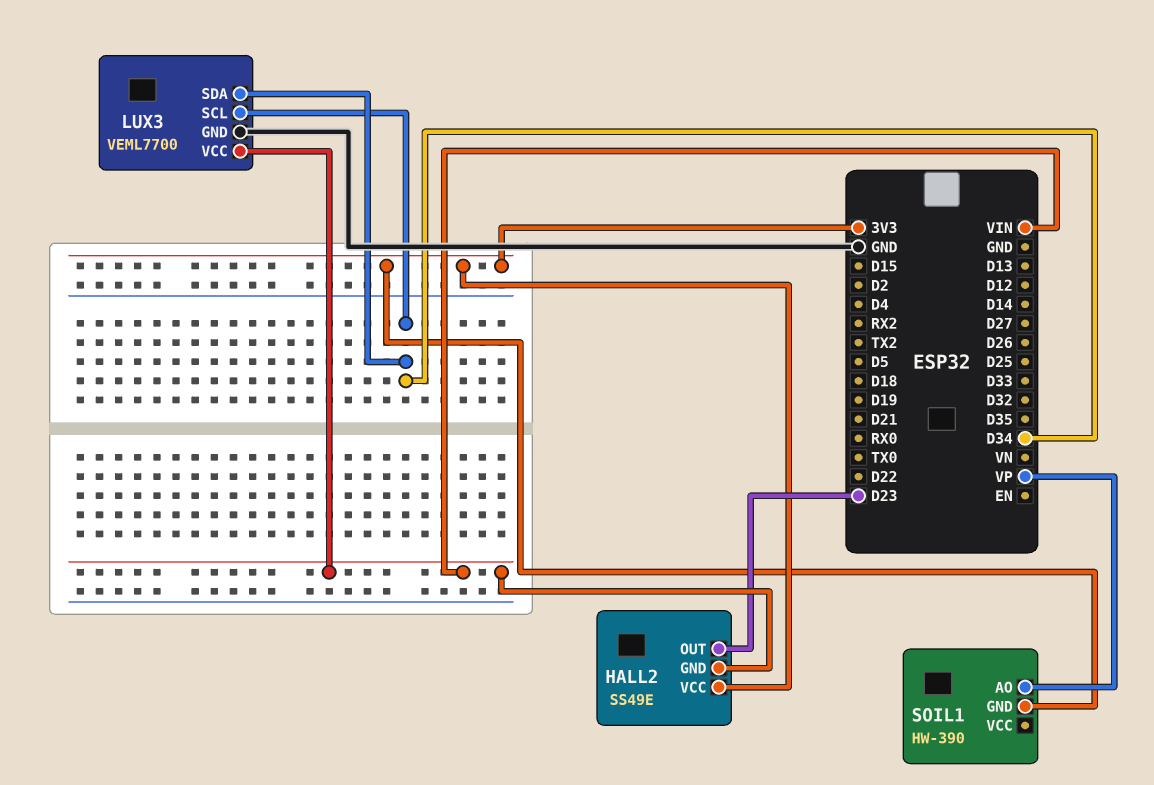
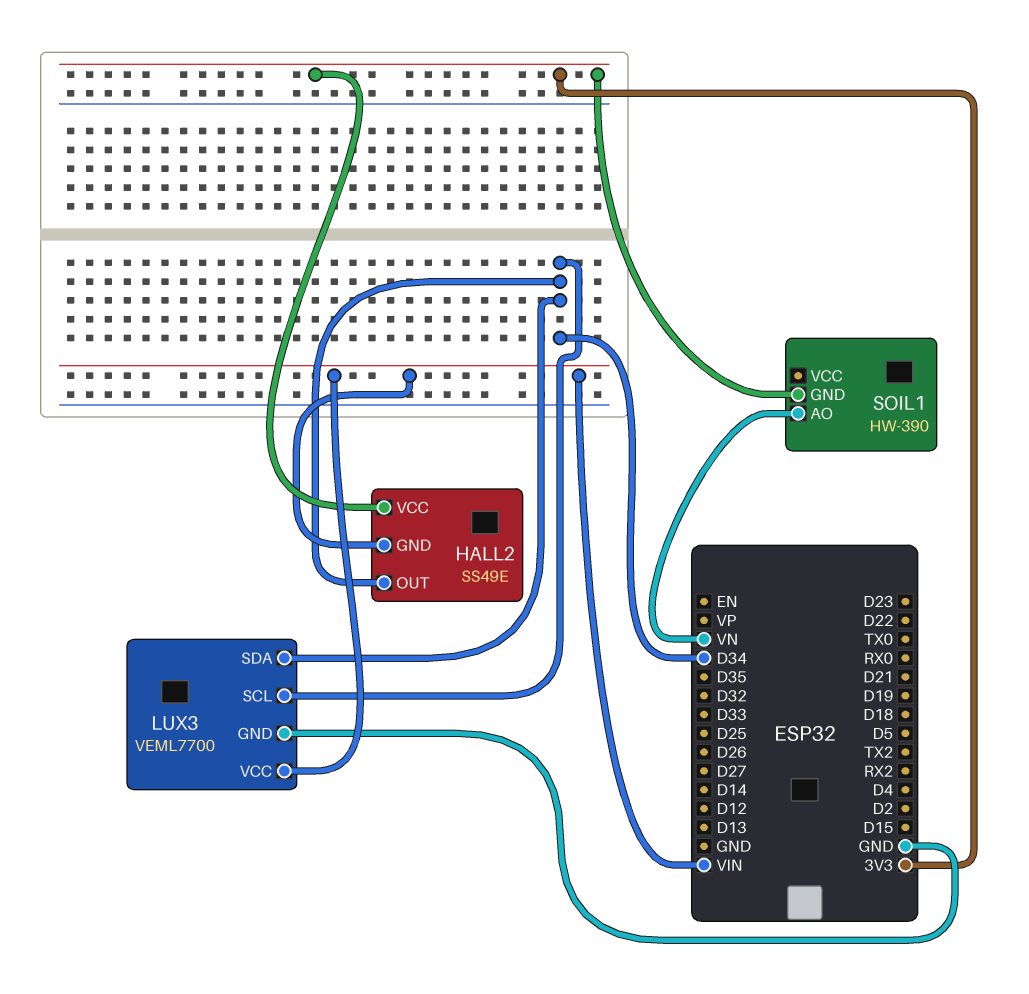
HALL2 pin OUT: D23 -> D34
SOIL1 pin AO: VP -> VN

